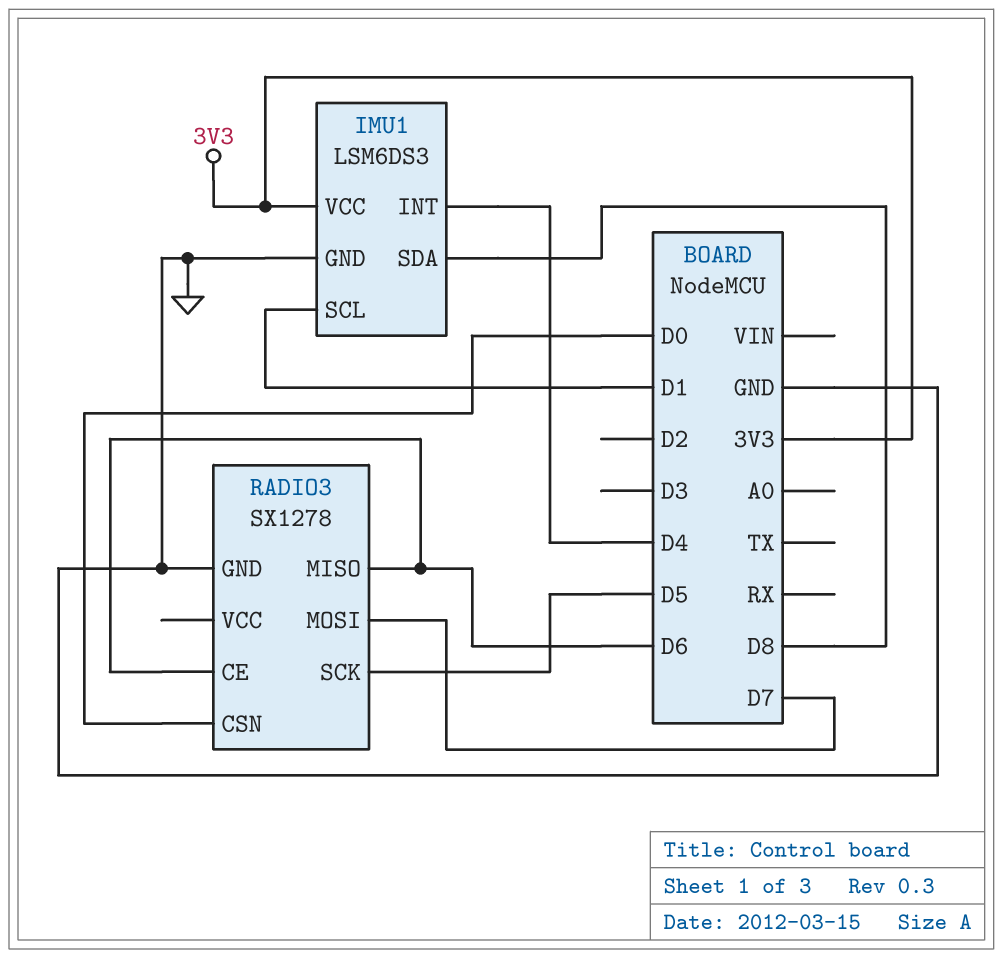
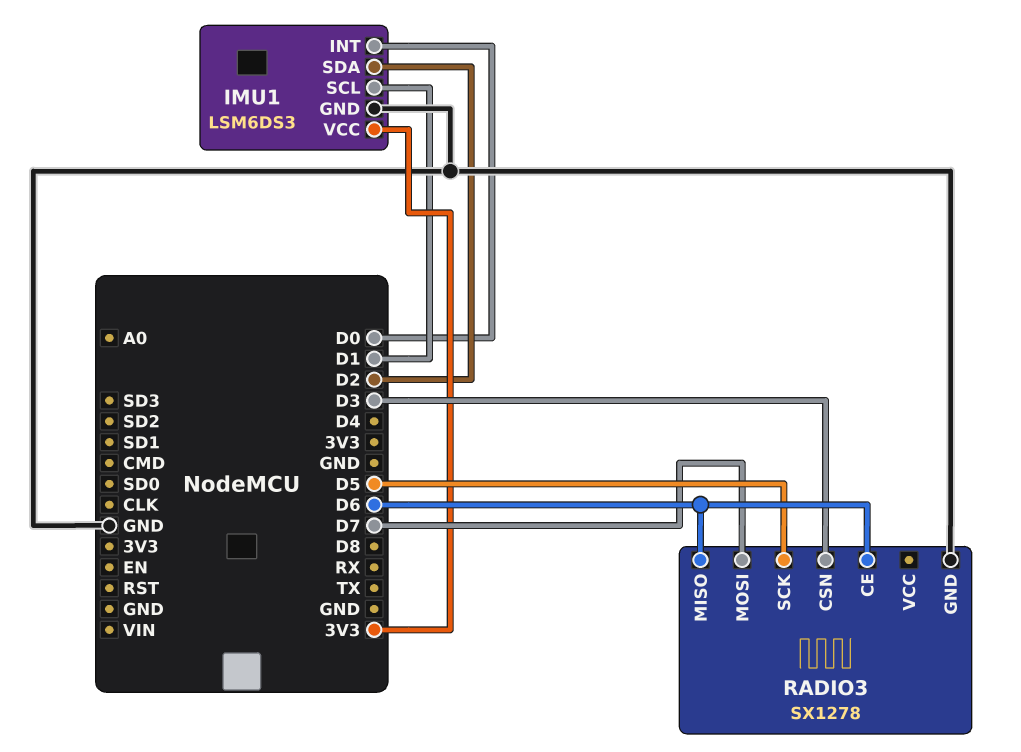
IMU1 pin INT: D4 -> D0
IMU1 pin SDA: D8 -> D2
RADIO3 pin CSN: D0 -> D3

